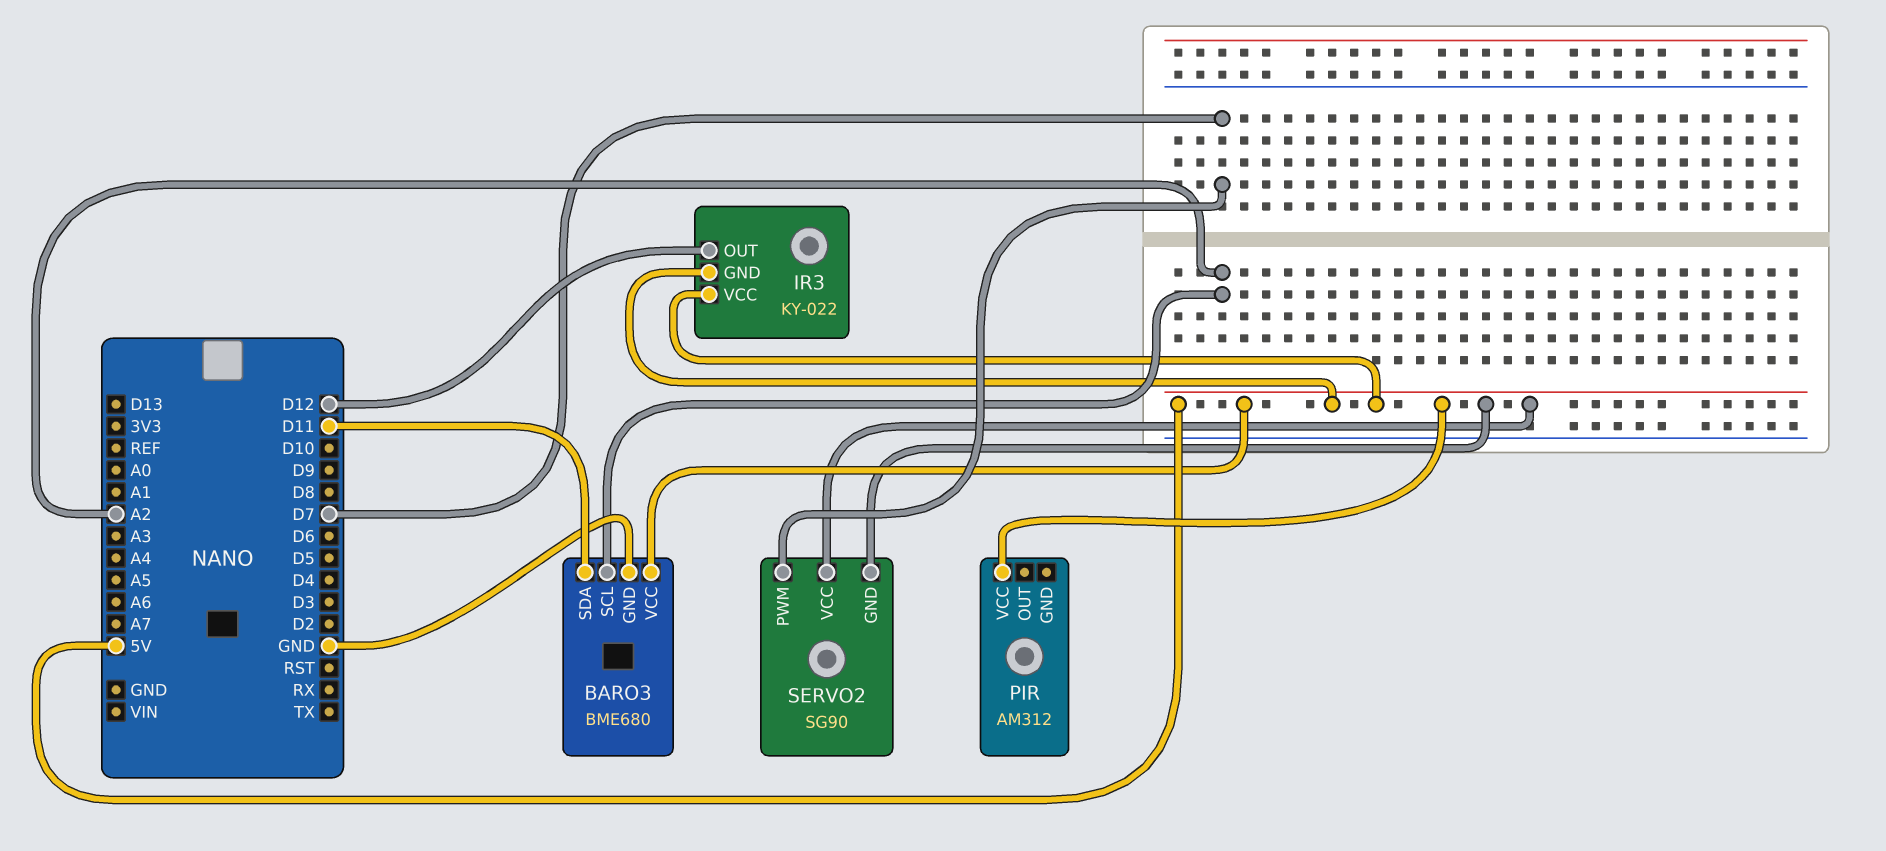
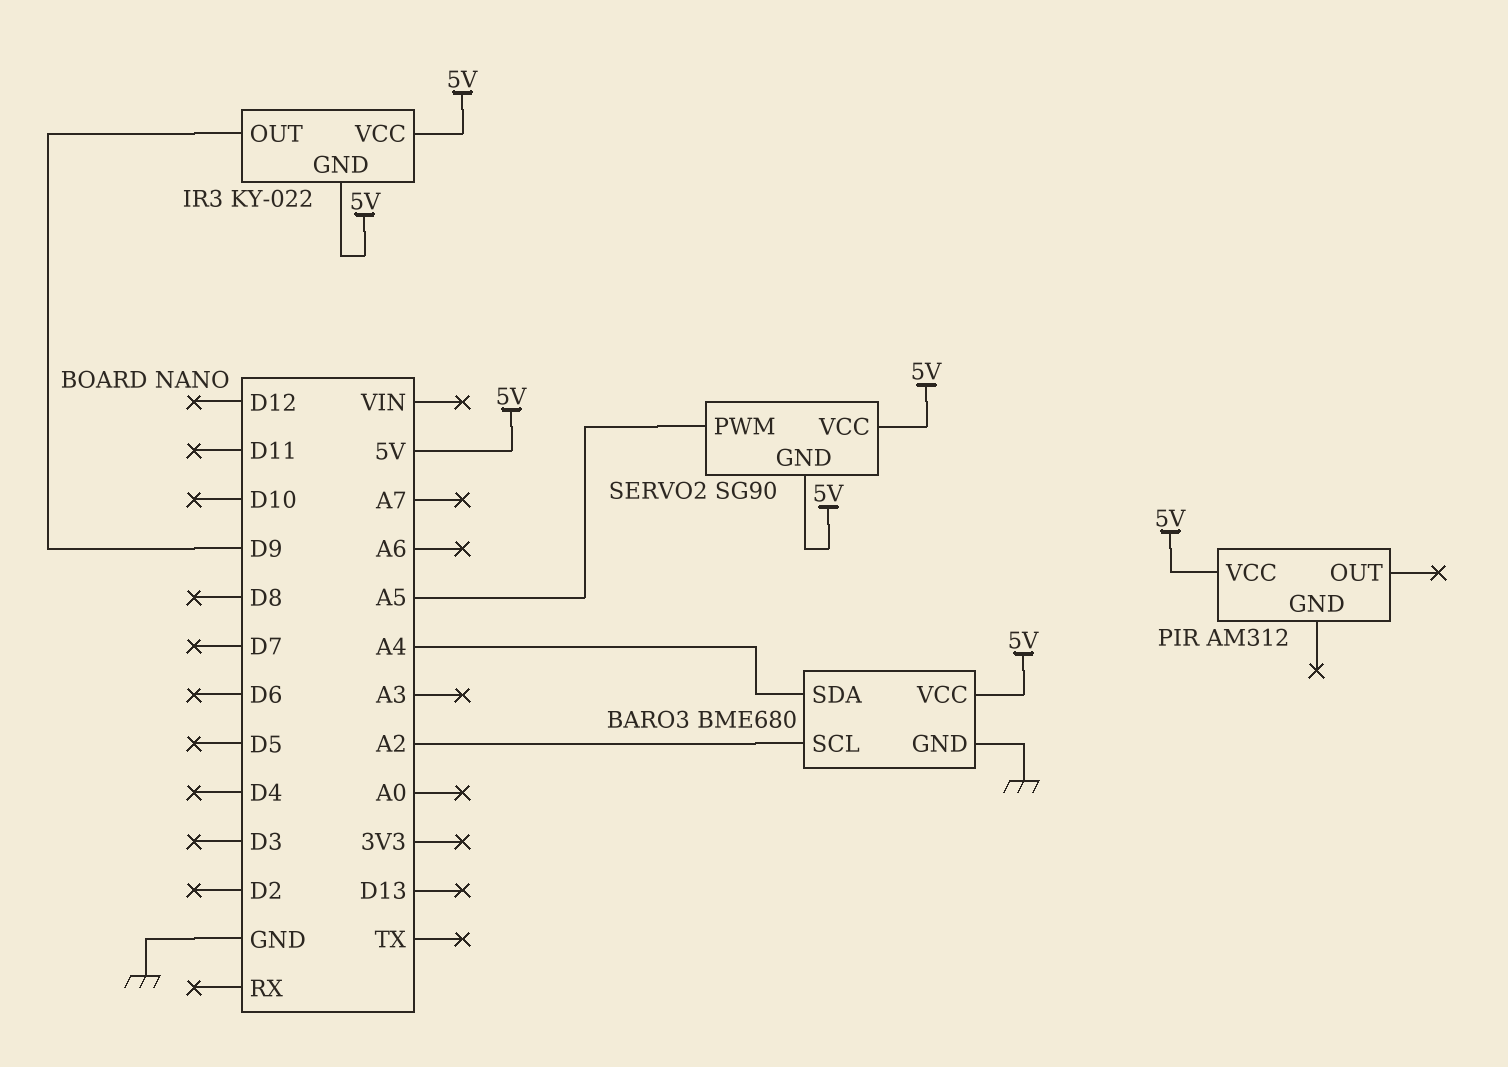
BARO3 pin SDA: D11 -> A4
IR3 pin OUT: D12 -> D9
SERVO2 pin PWM: D7 -> A5

